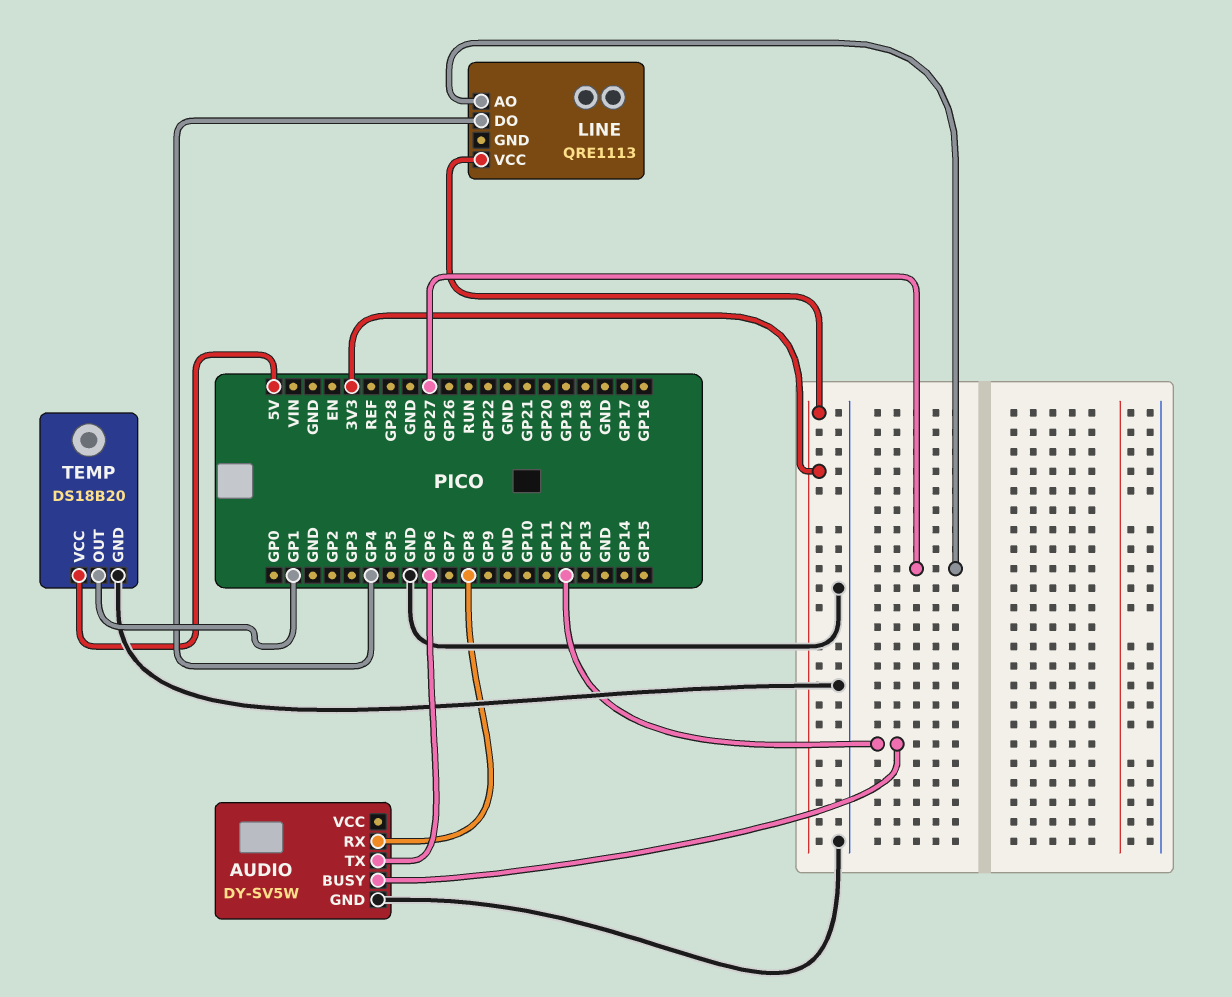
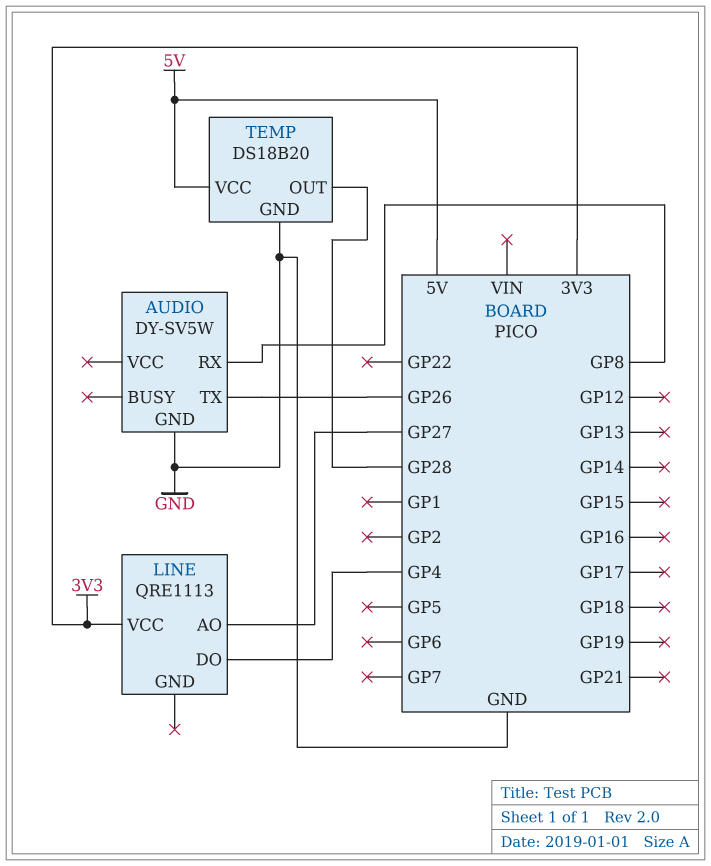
AUDIO pin BUSY: GP12 -> none
AUDIO pin TX: GP6 -> GP26
TEMP pin OUT: GP1 -> GP28

